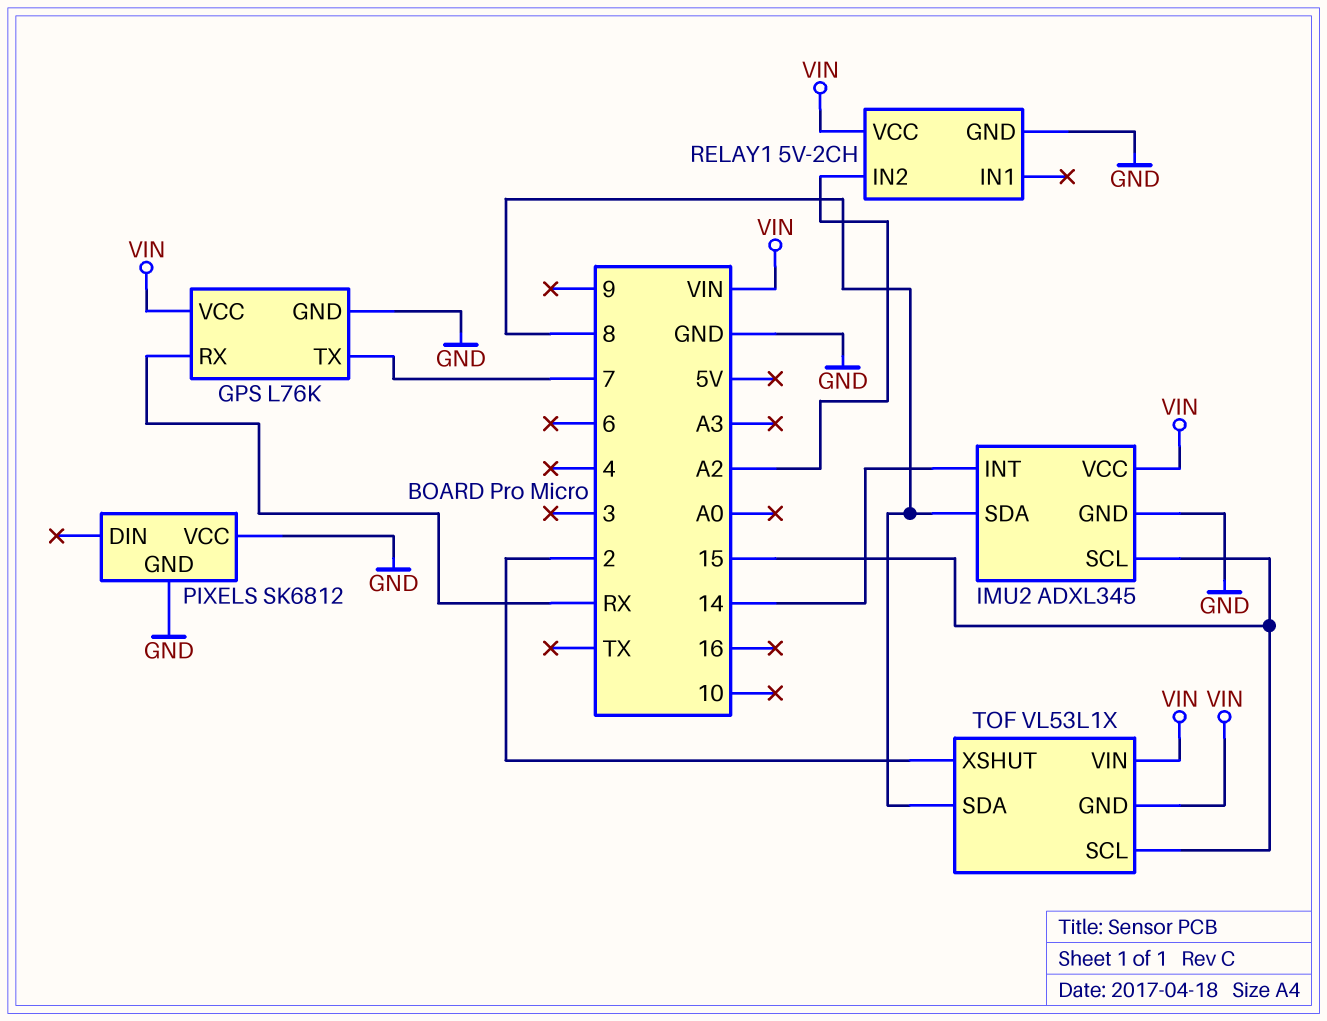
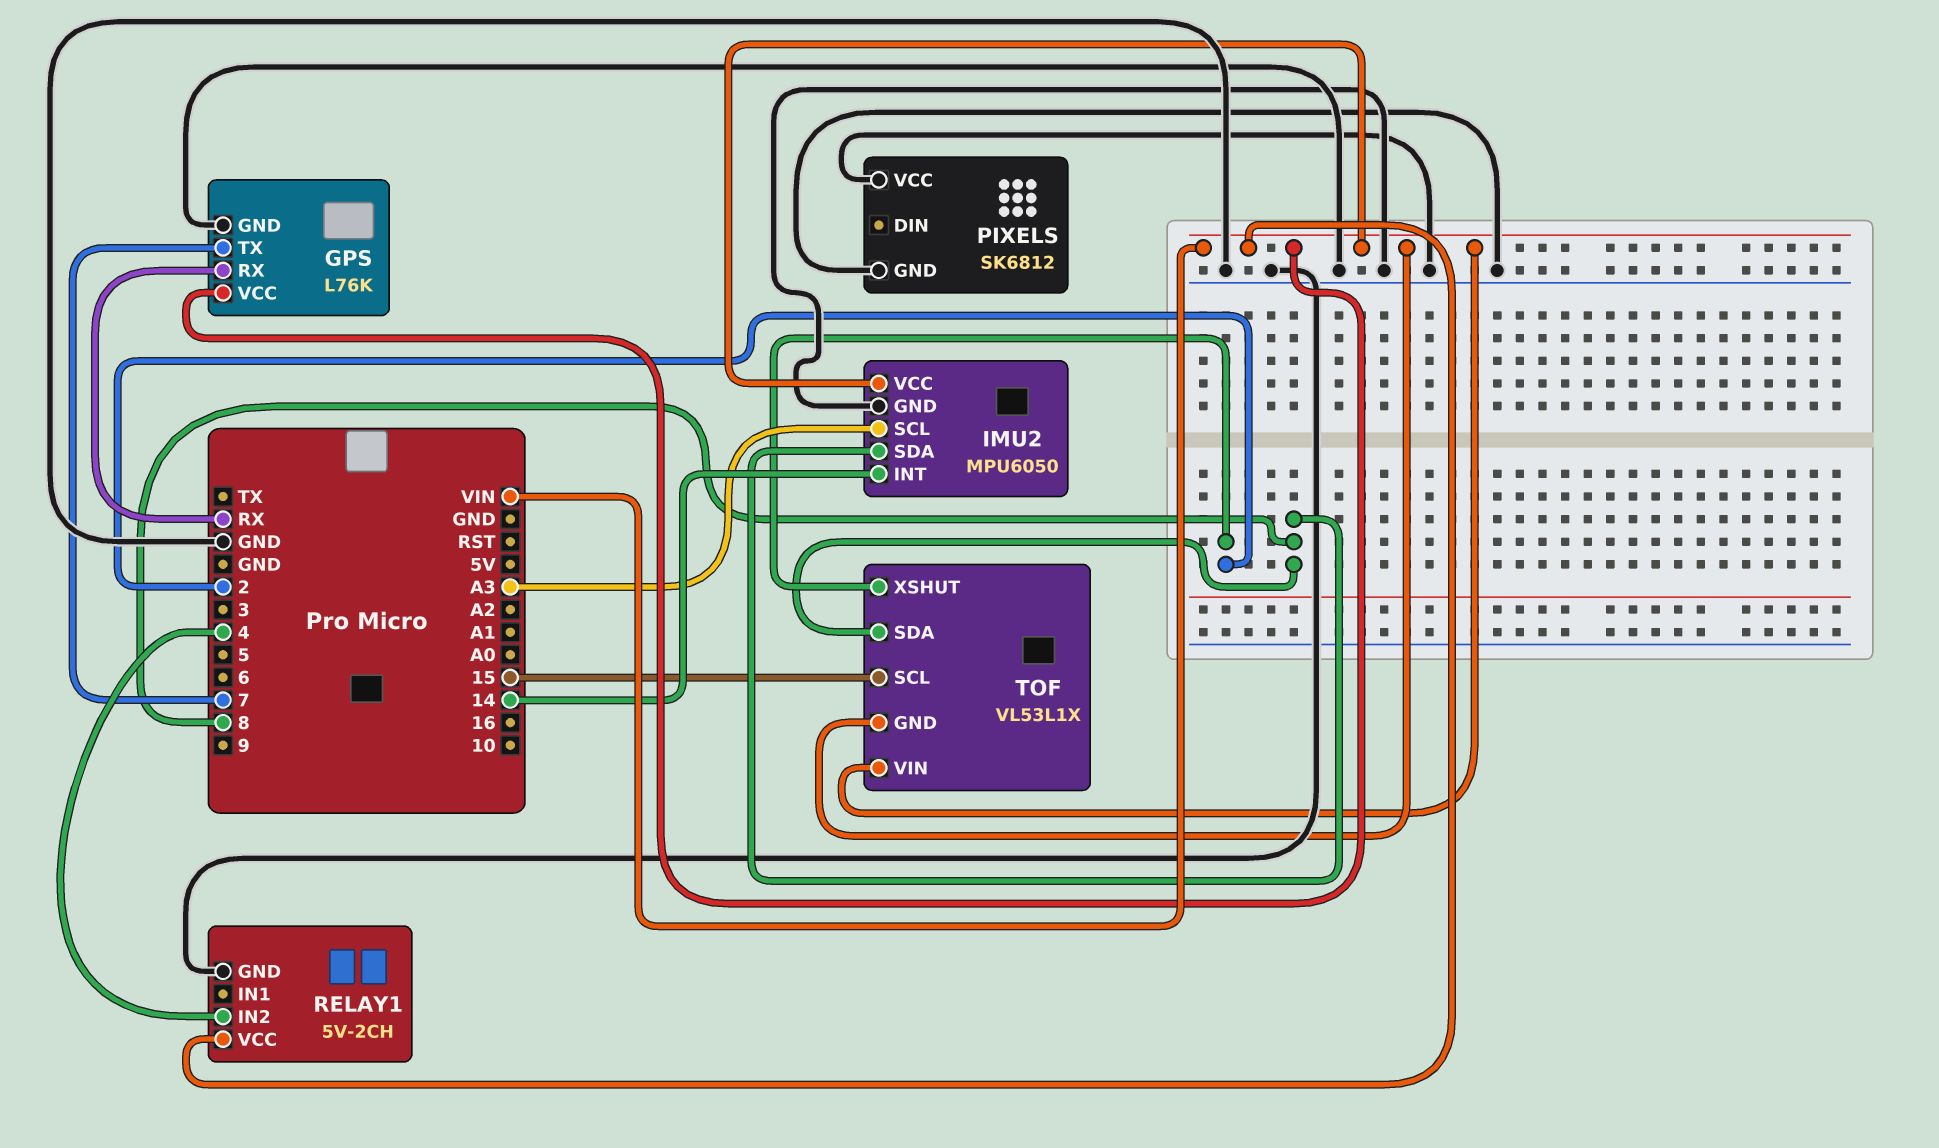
IMU2: ADXL345 -> MPU6050
IMU2 pin SCL: 15 -> A3
RELAY1 pin IN2: A2 -> 4

